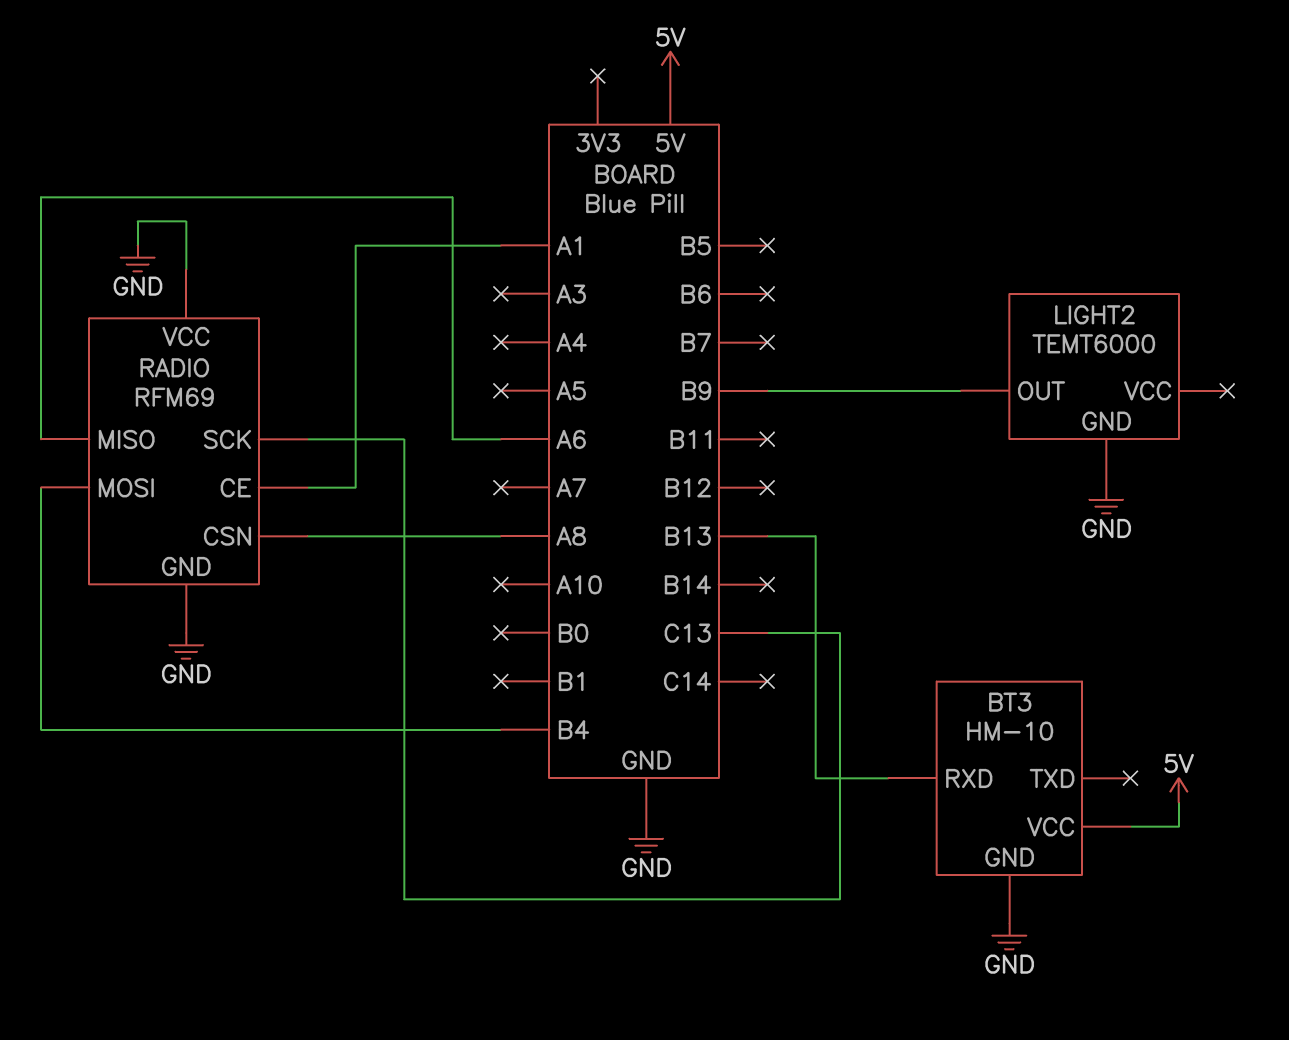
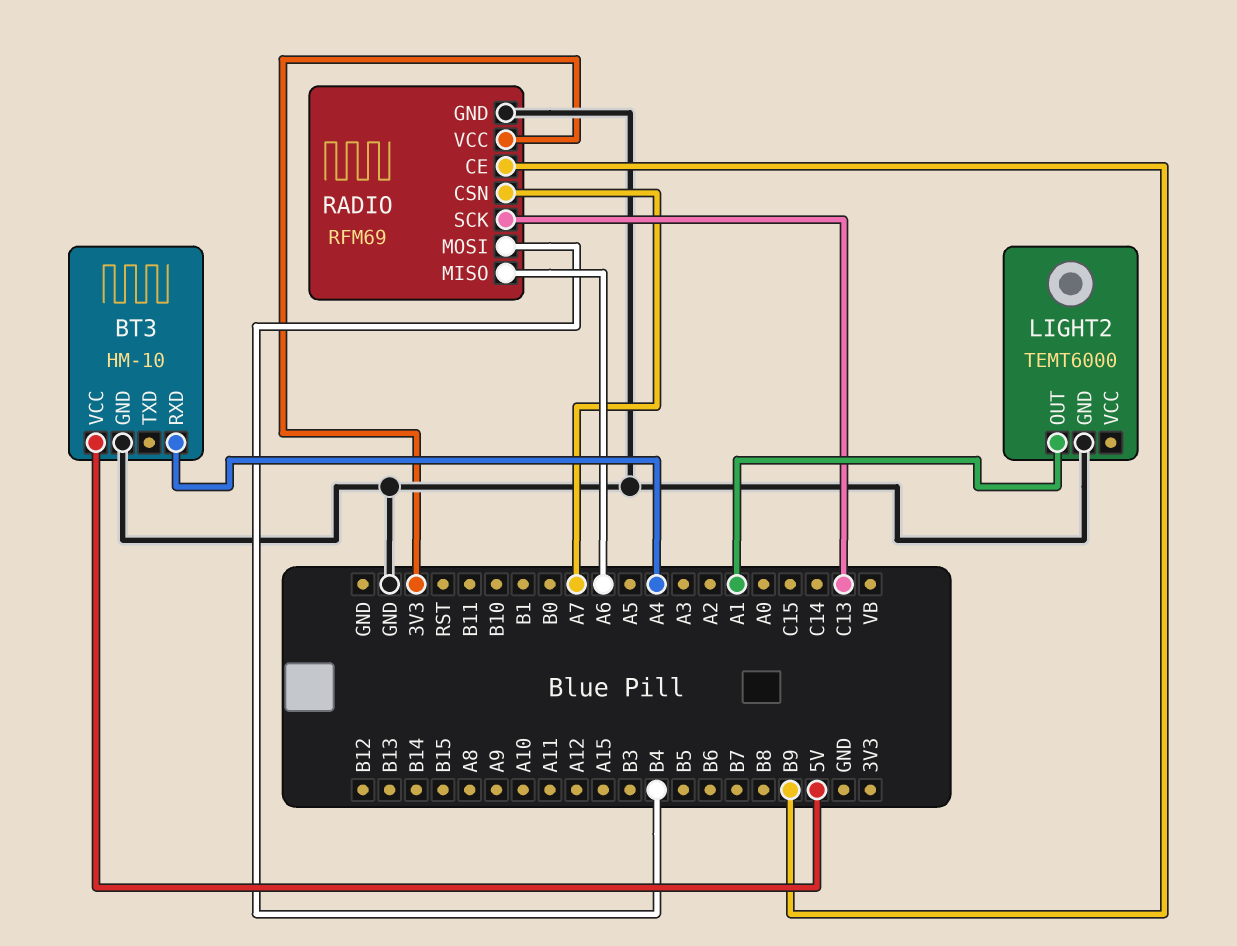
BT3 pin RXD: B13 -> A4
LIGHT2 pin OUT: B9 -> A1
RADIO pin CE: A1 -> B9
RADIO pin CSN: A8 -> A7
RADIO pin VCC: GND -> 3V3

